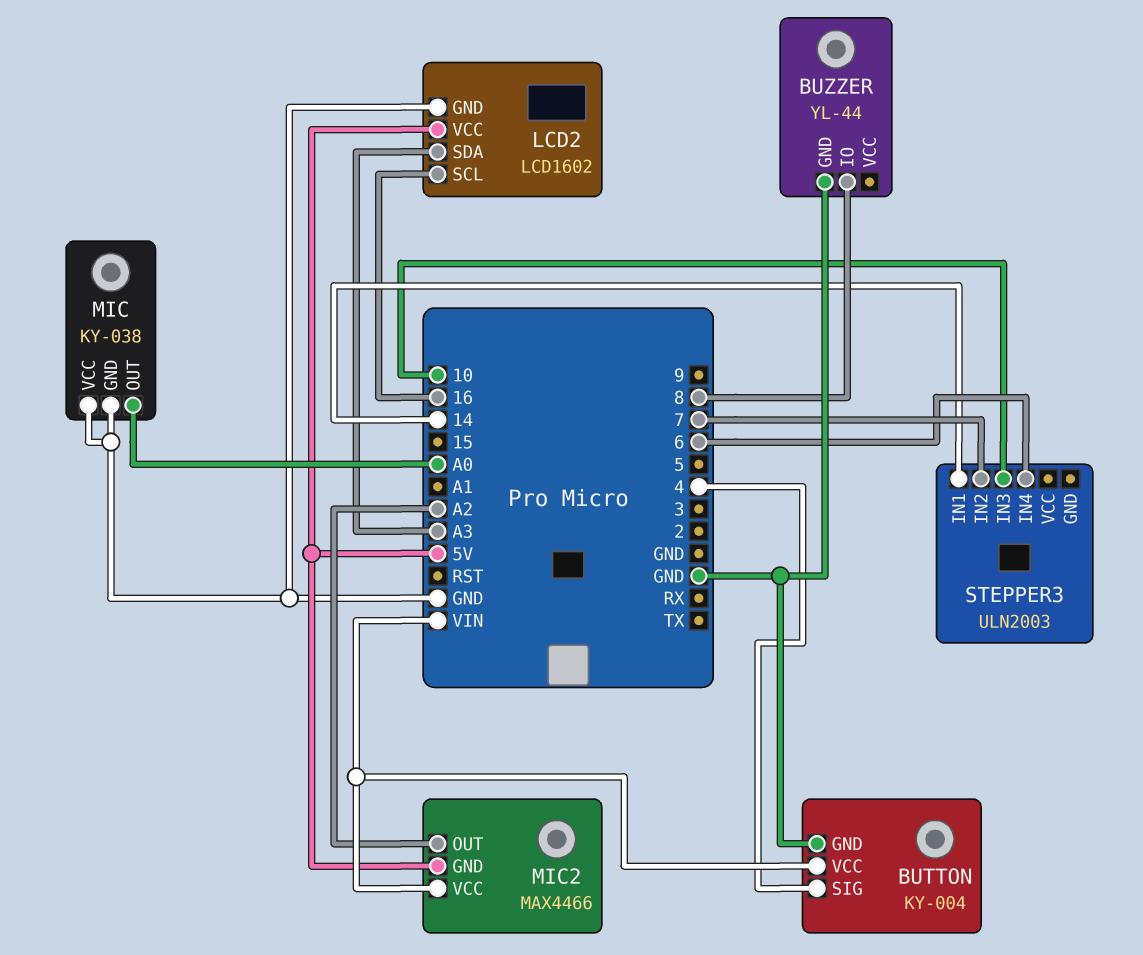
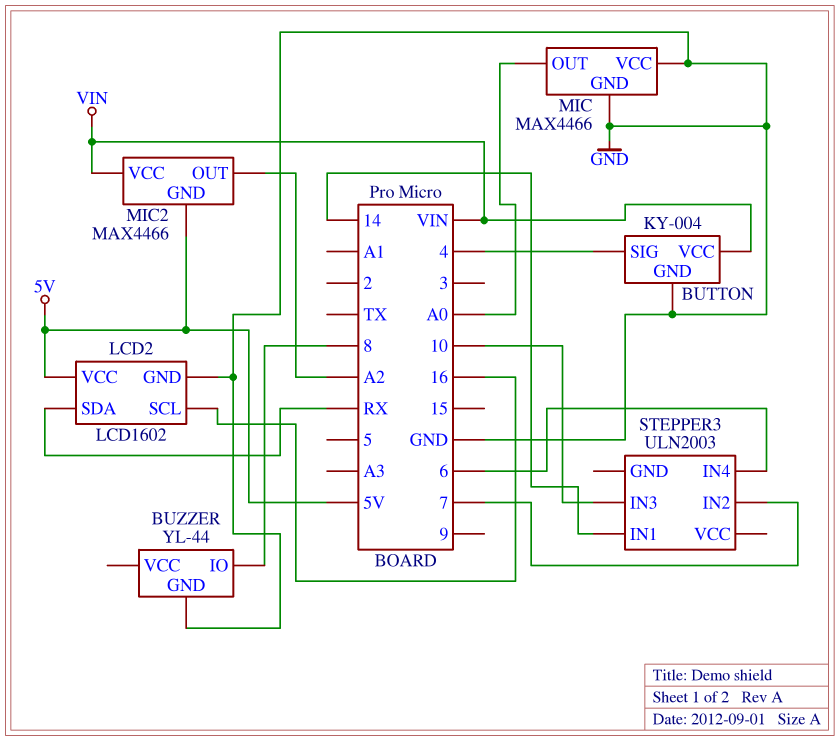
LCD2 pin SDA: A3 -> RX
MIC: KY-038 -> MAX4466

